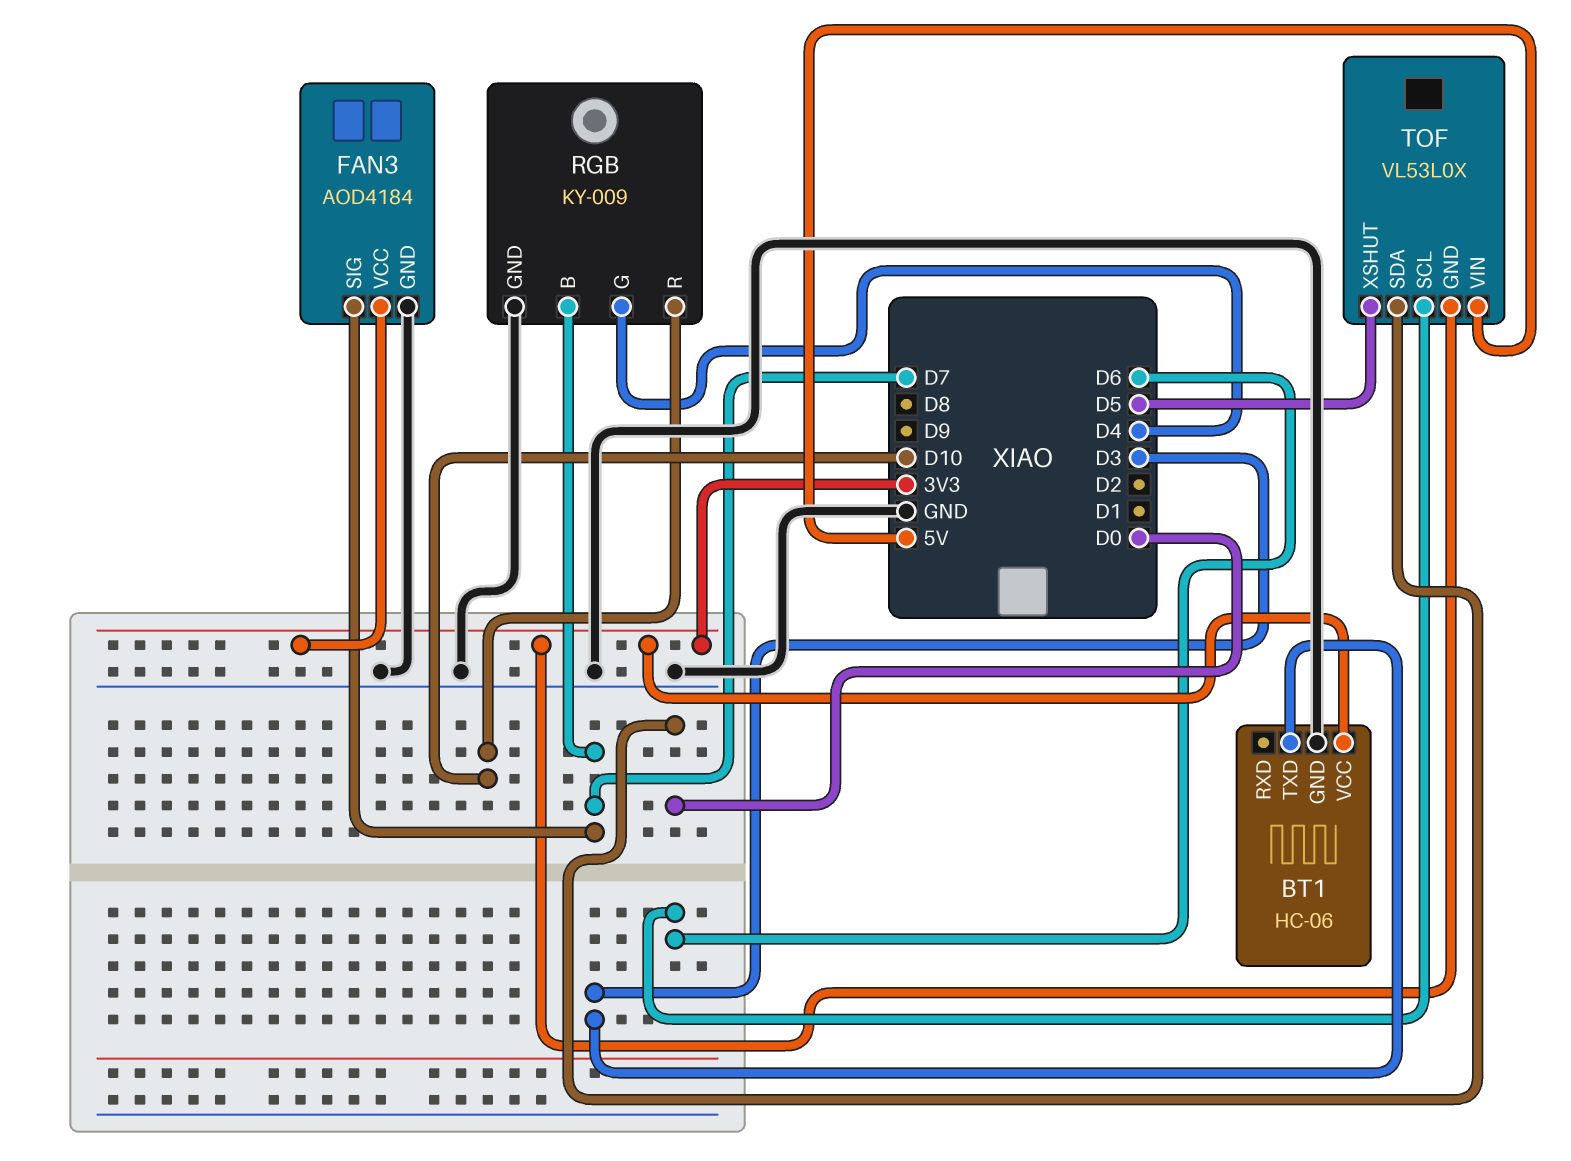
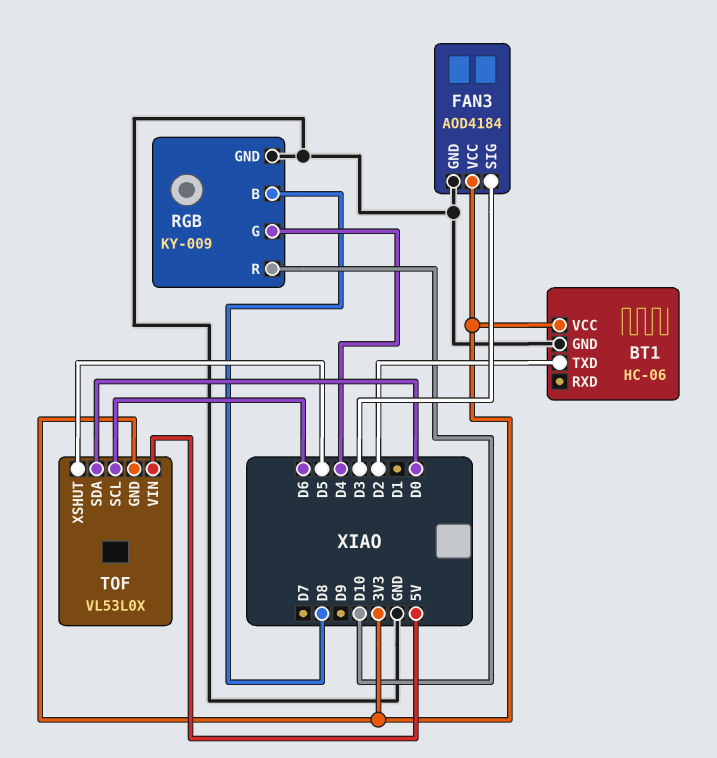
BT1 pin TXD: D3 -> D2
FAN3 pin SIG: D7 -> D3
RGB pin B: D7 -> D8

